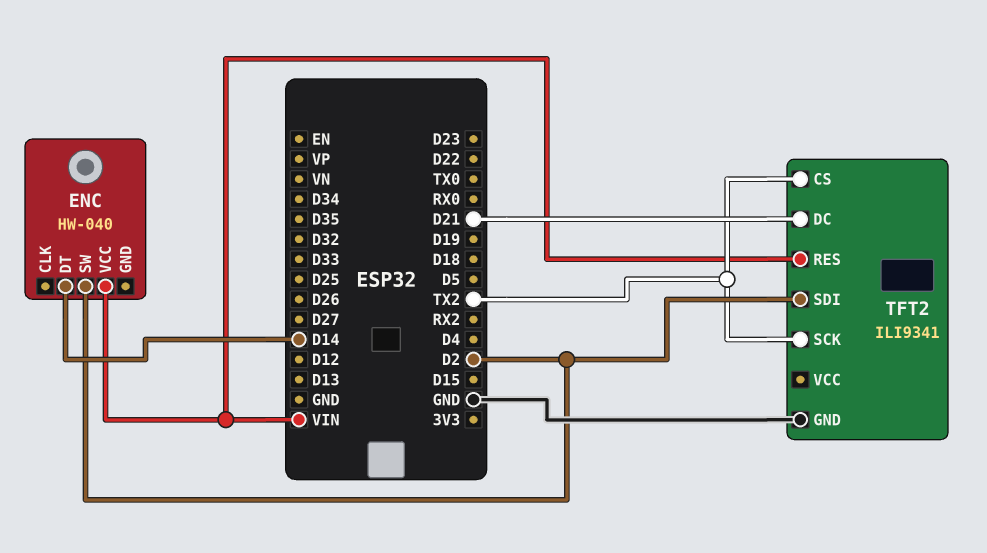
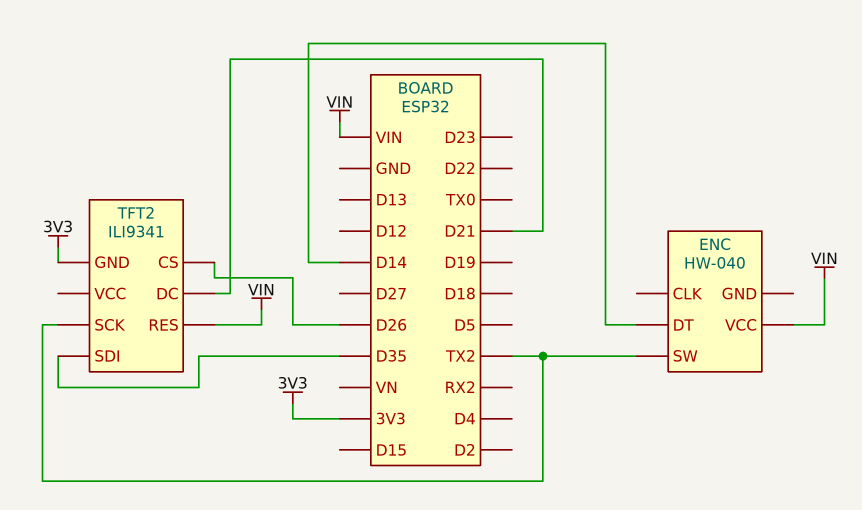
ENC pin SW: D2 -> TX2
TFT2 pin CS: TX2 -> D26
TFT2 pin GND: GND -> 3V3
TFT2 pin SDI: D2 -> D35

